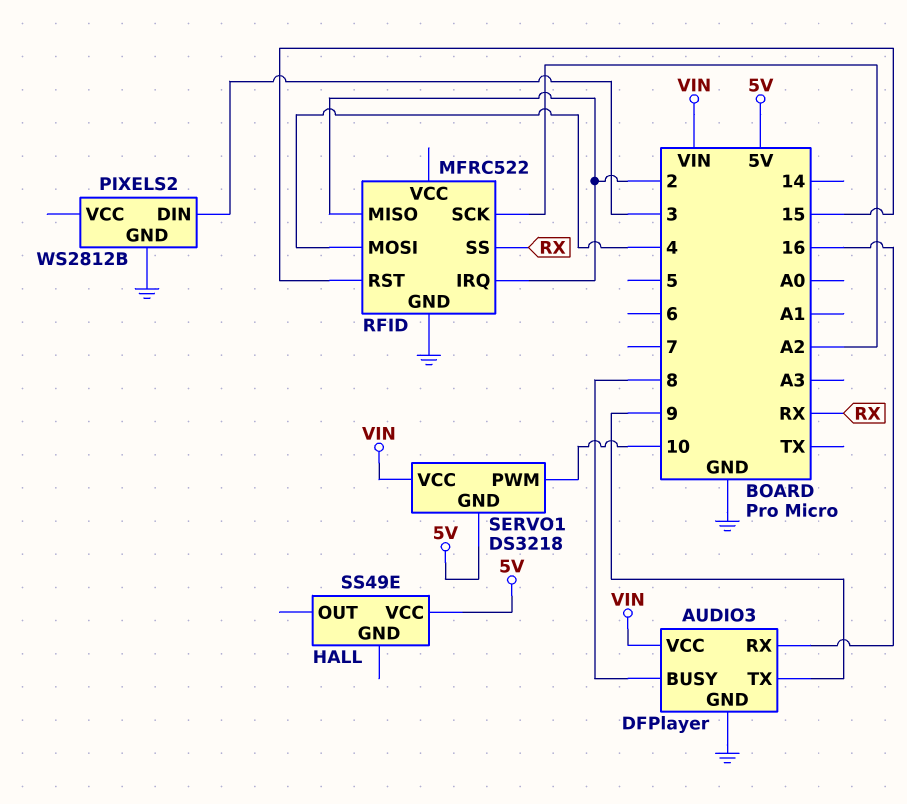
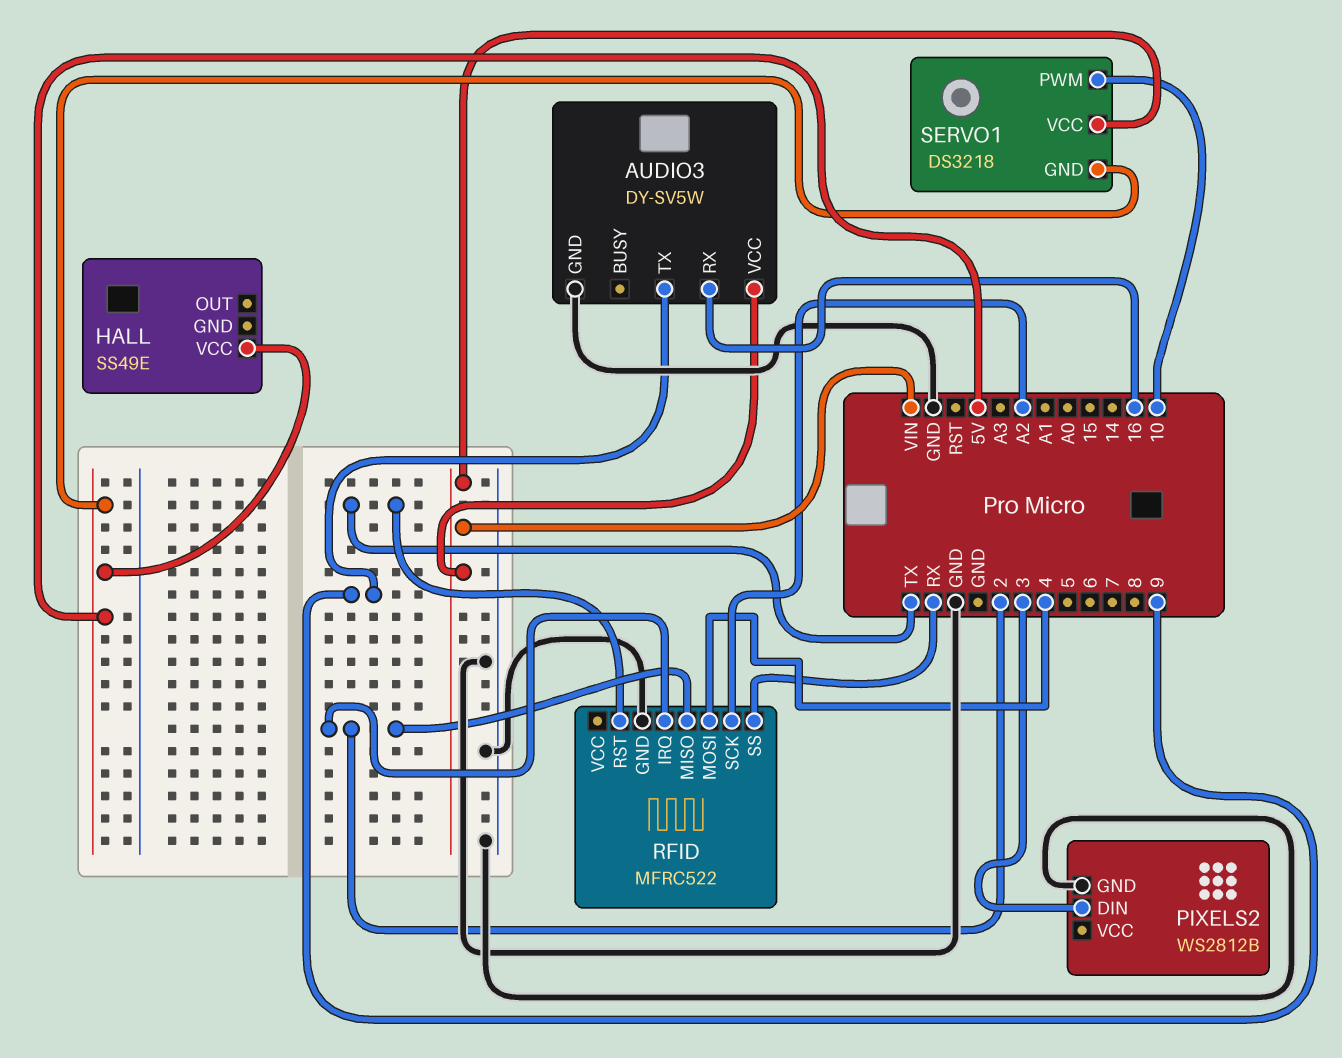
AUDIO3: DFPlayer -> DY-SV5W
AUDIO3 pin BUSY: 8 -> none
RFID pin RST: 15 -> TX

